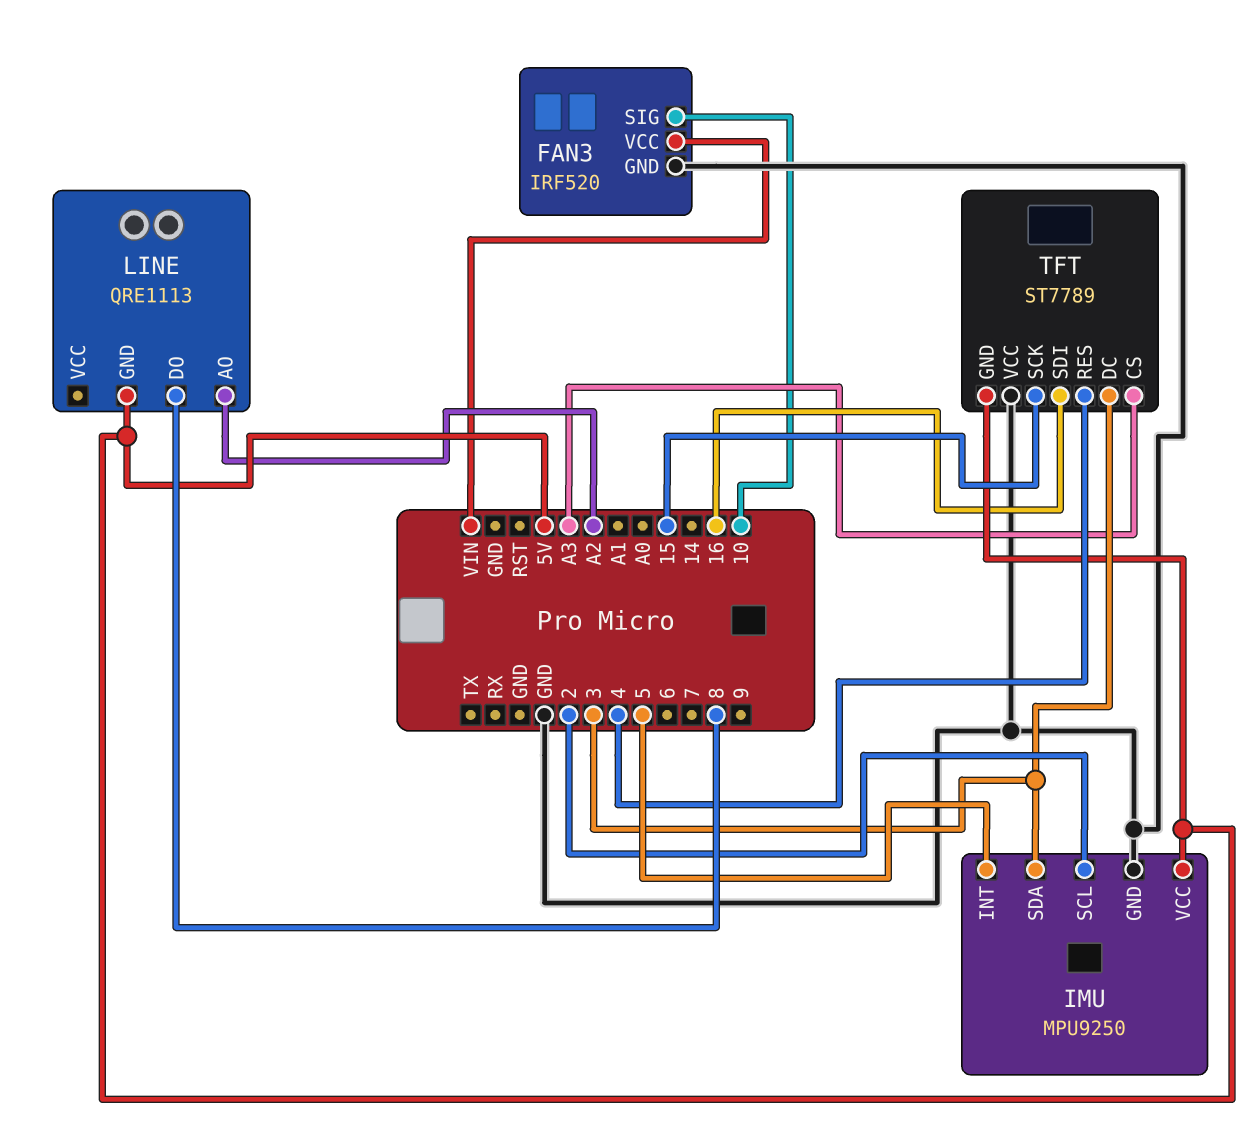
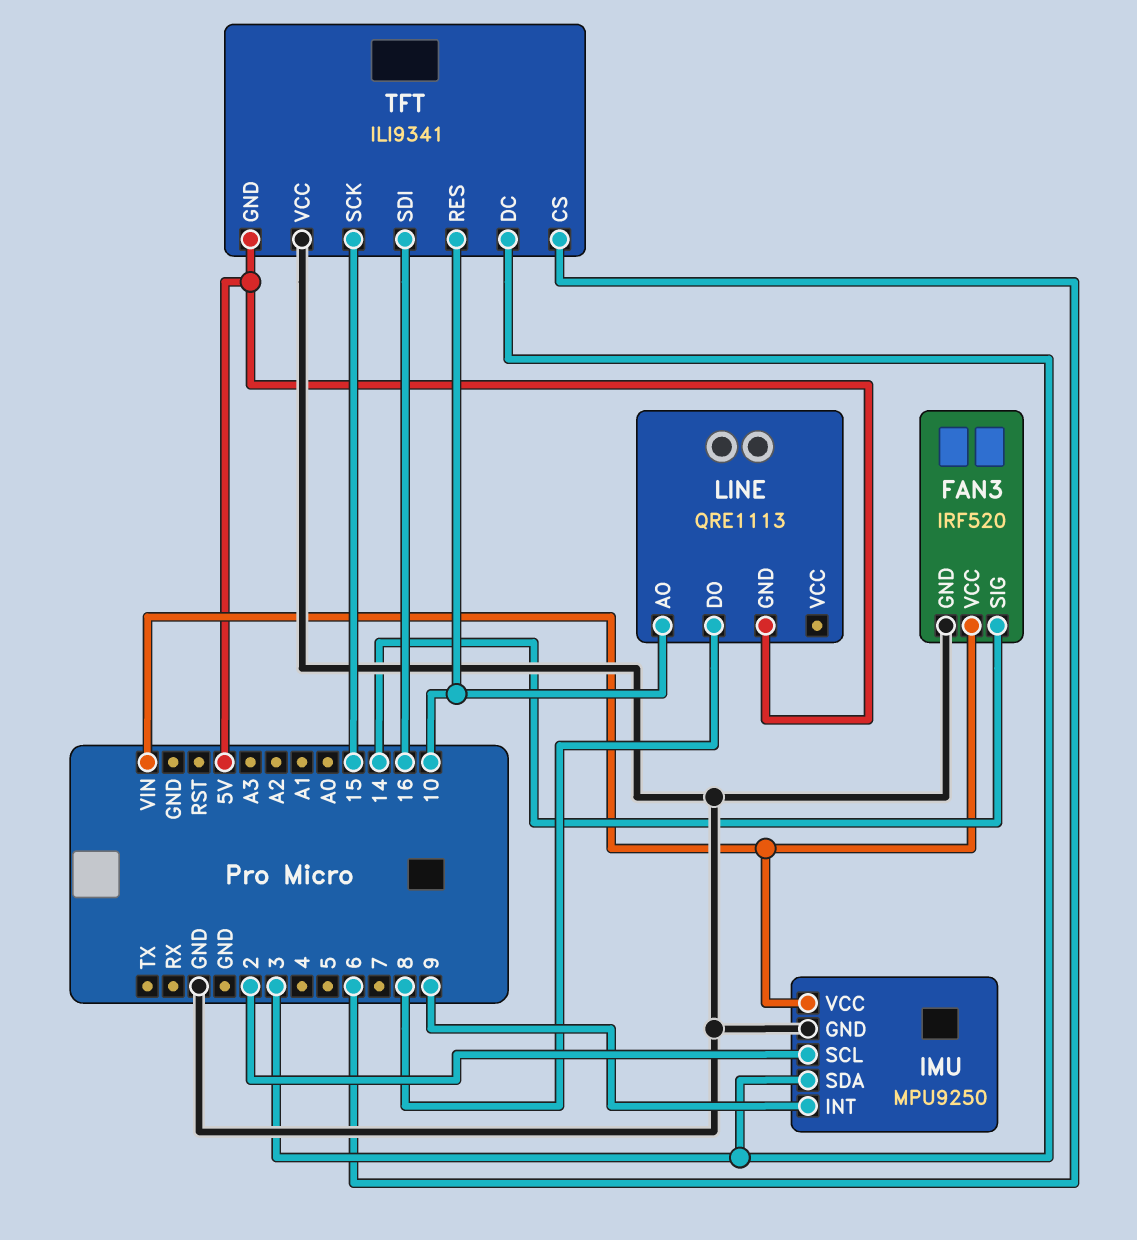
FAN3 pin SIG: 10 -> 14
IMU pin INT: 5 -> 9
IMU pin VCC: 5V -> VIN
LINE pin AO: A2 -> 10
TFT: ST7789 -> ILI9341
TFT pin CS: A3 -> 6
TFT pin RES: 4 -> 10

